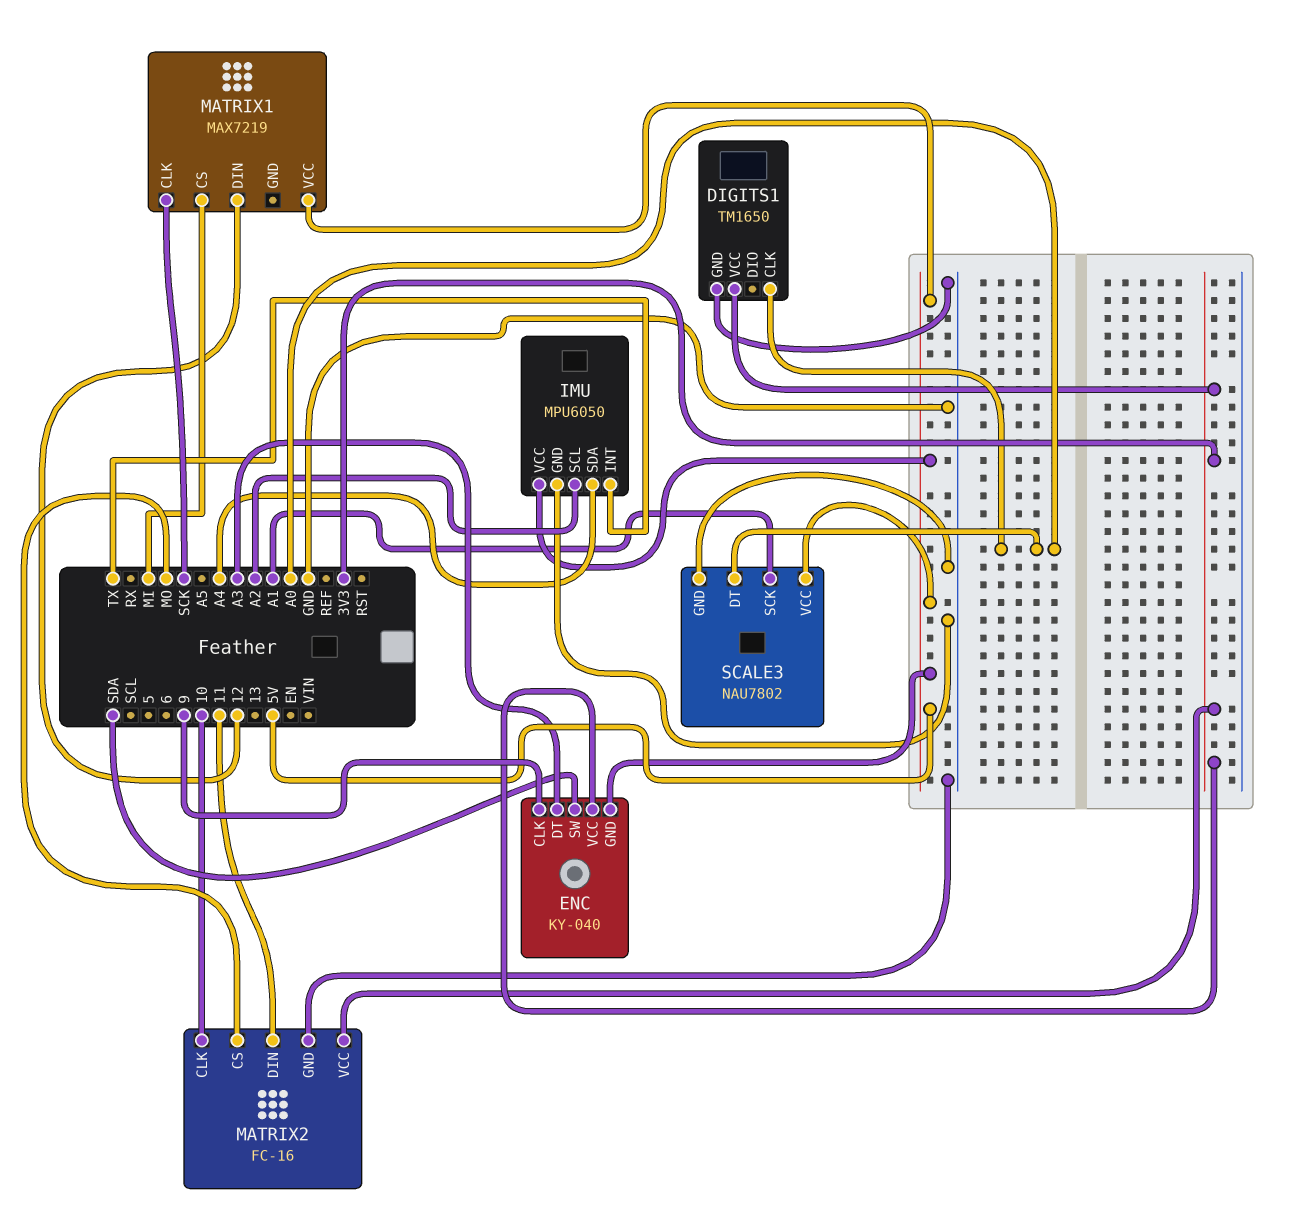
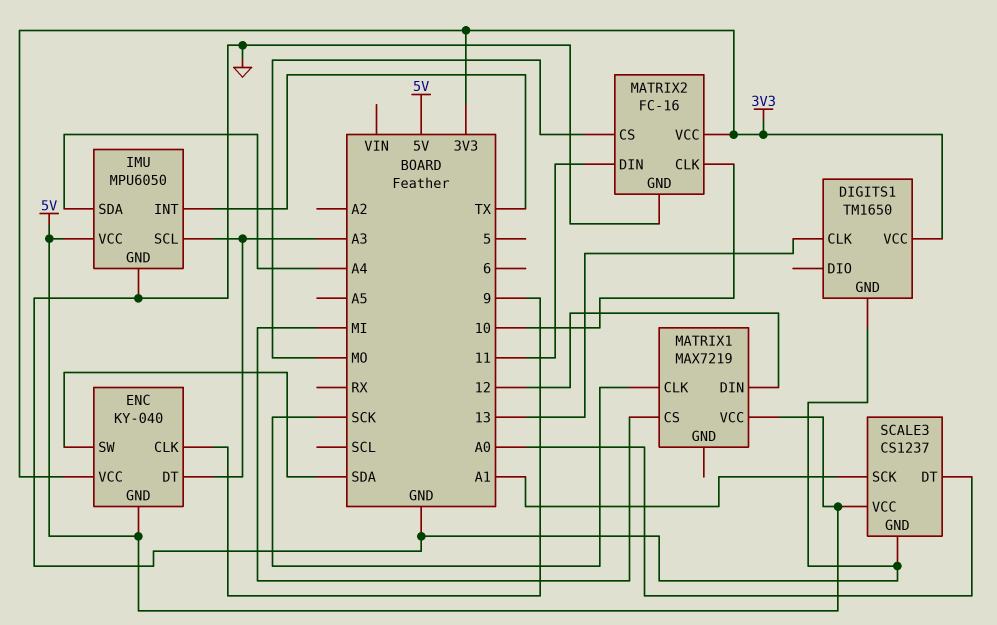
DIGITS1 pin CLK: A0 -> 13
IMU pin SCL: A2 -> A3
SCALE3: NAU7802 -> CS1237

